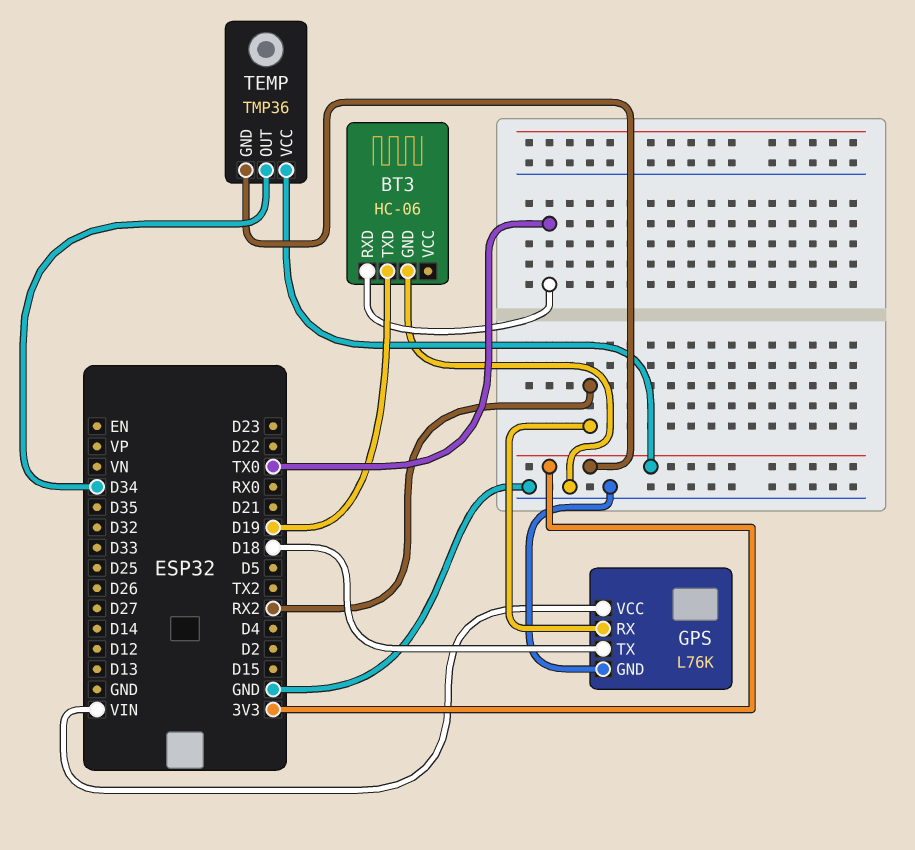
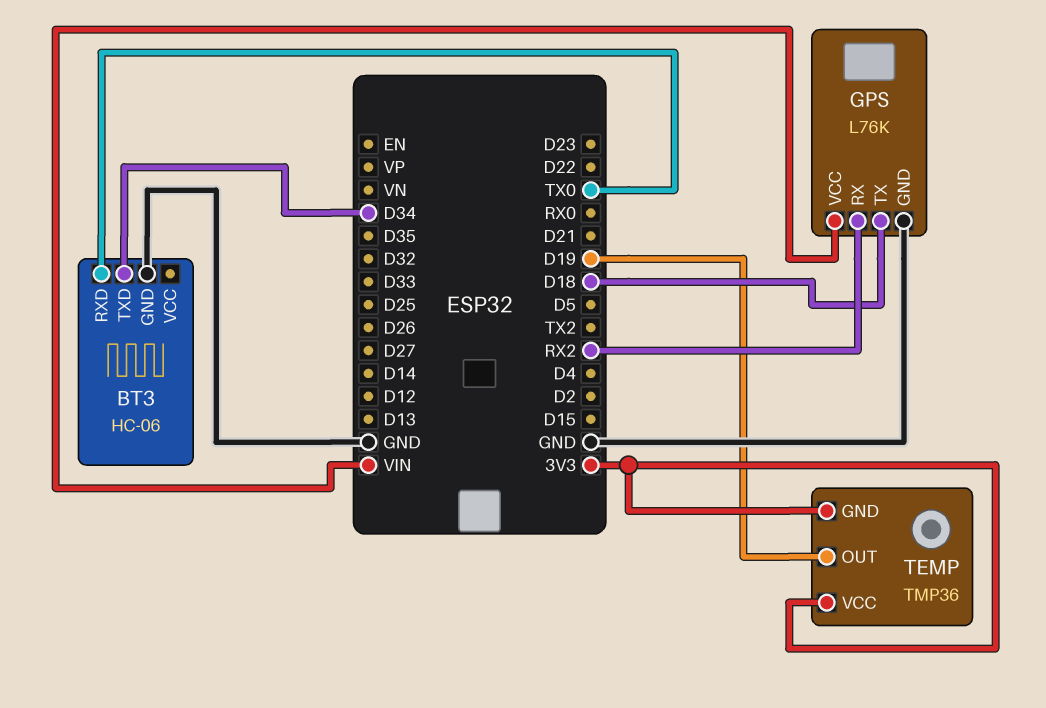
BT3 pin TXD: D19 -> D34
TEMP pin OUT: D34 -> D19

